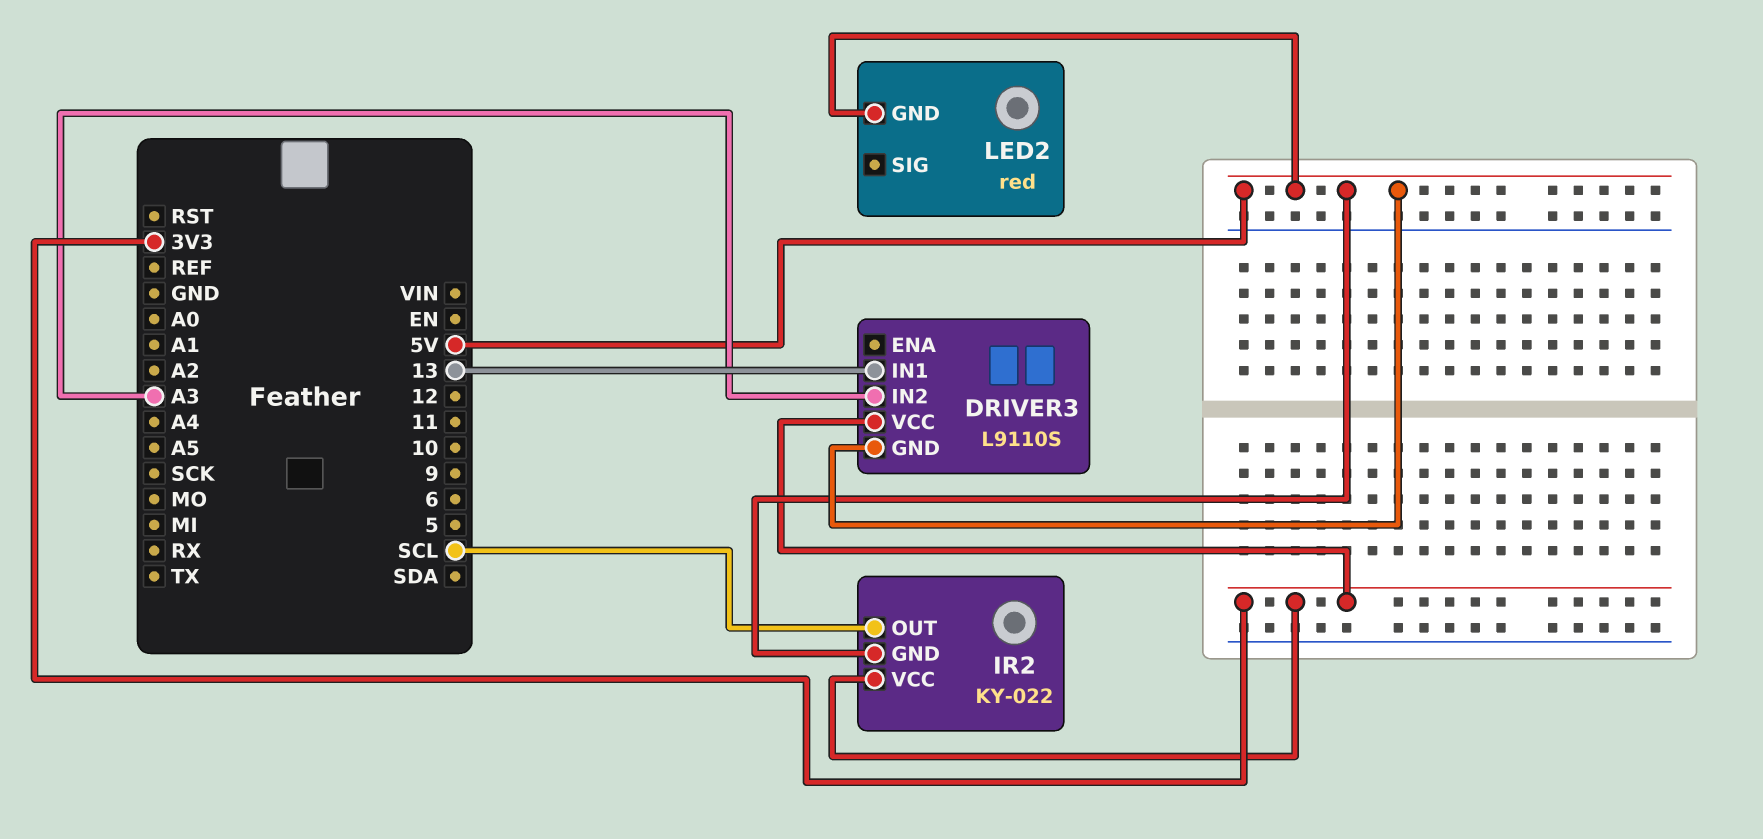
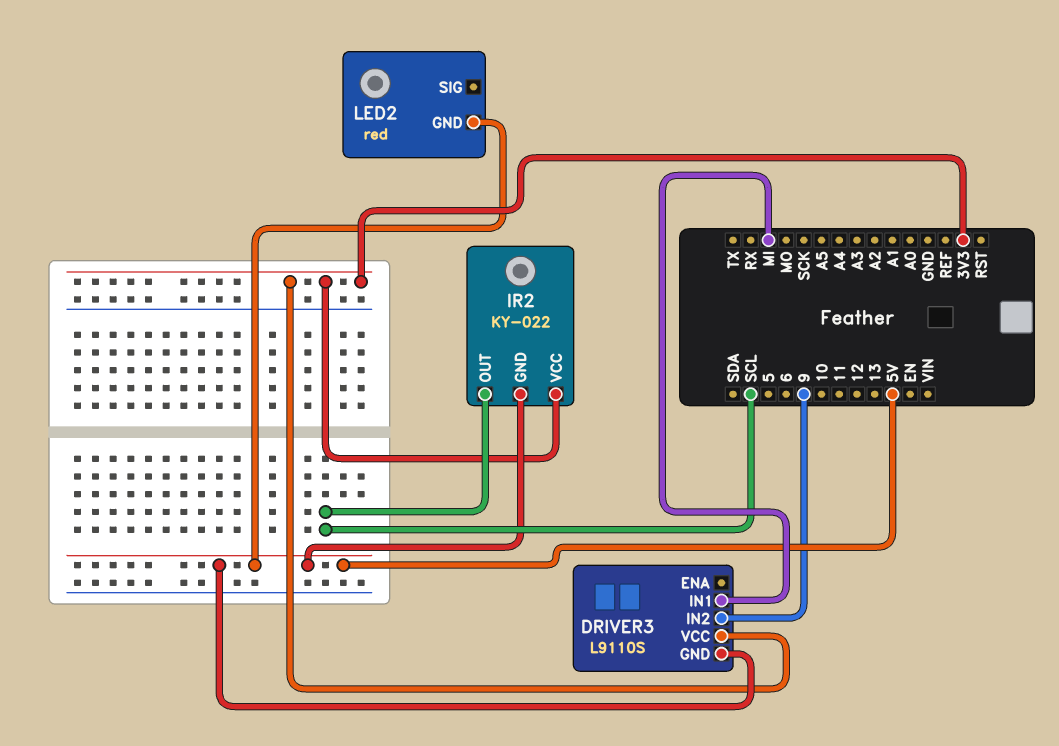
DRIVER3 pin IN1: 13 -> MI
DRIVER3 pin IN2: A3 -> 9

